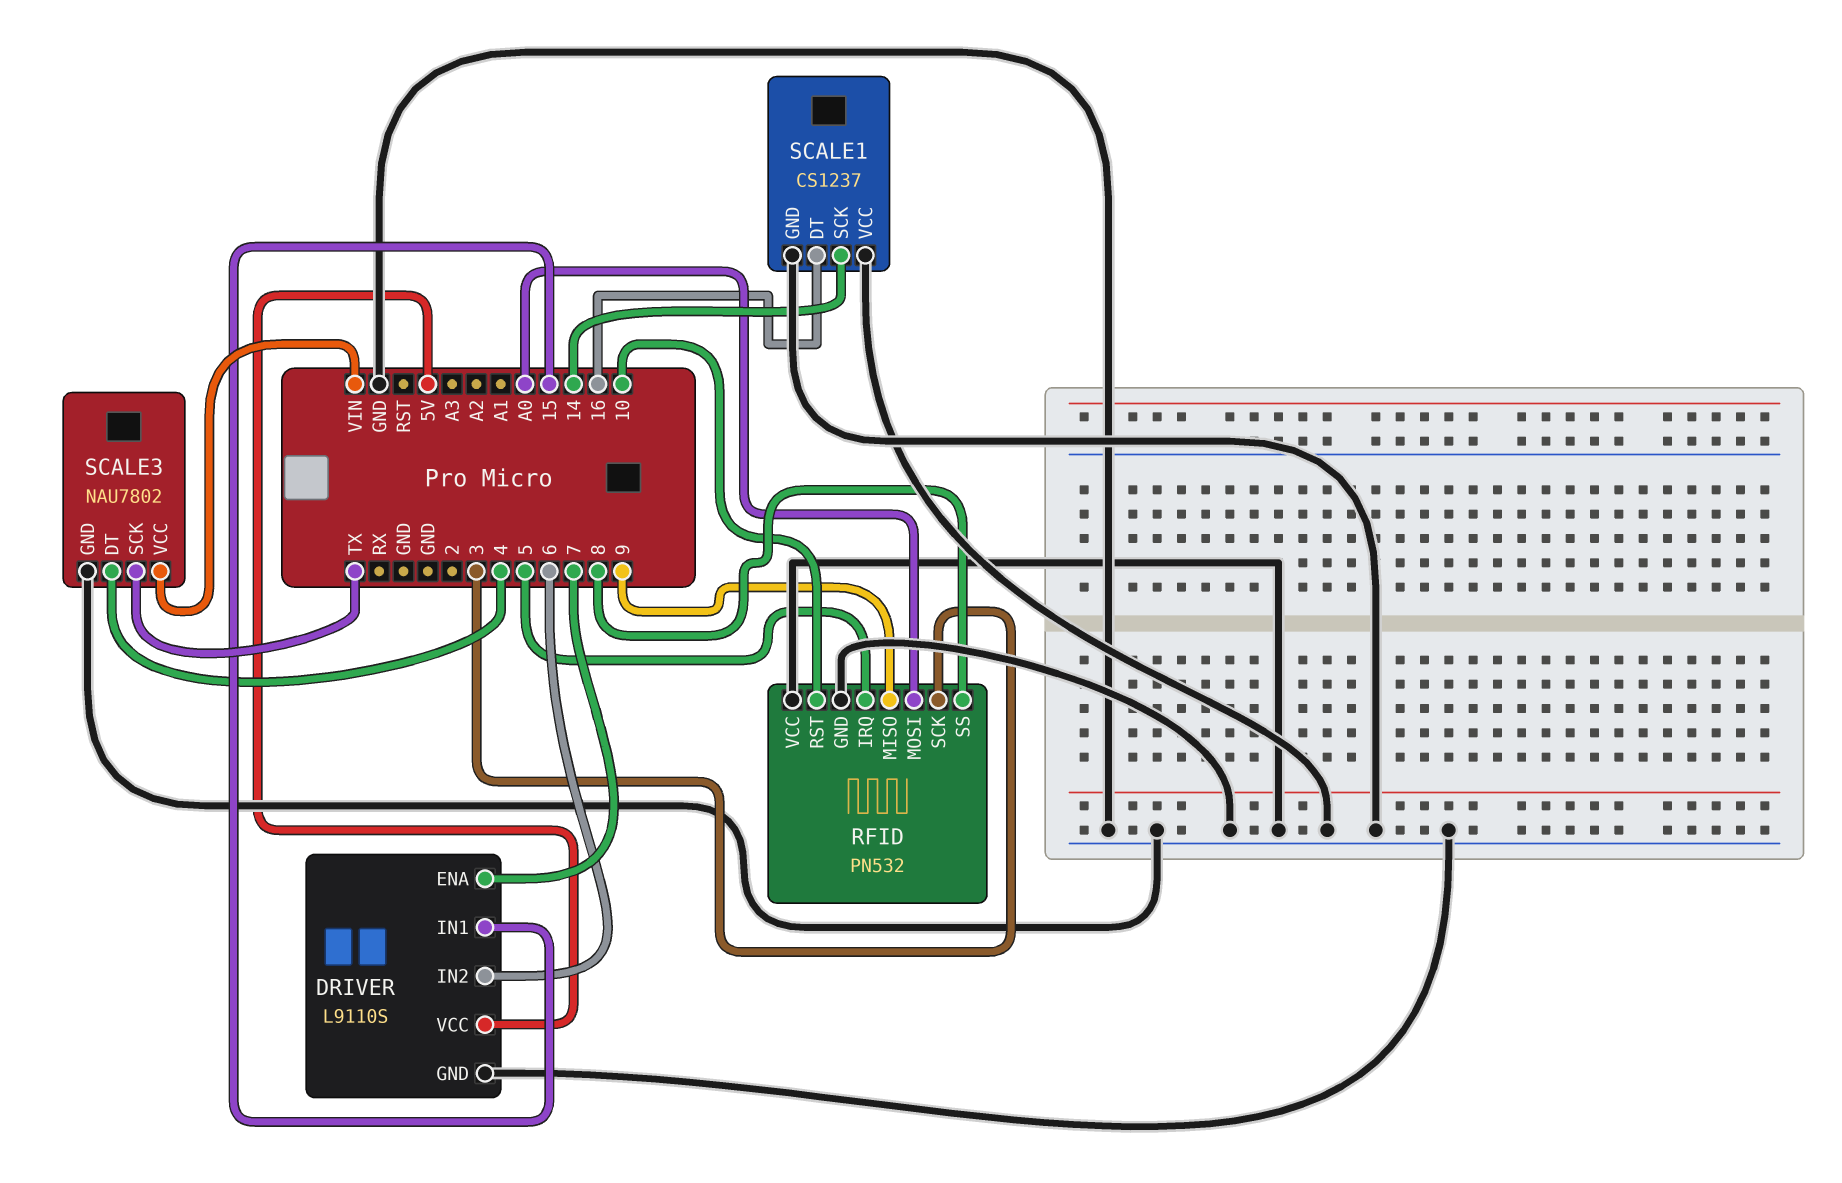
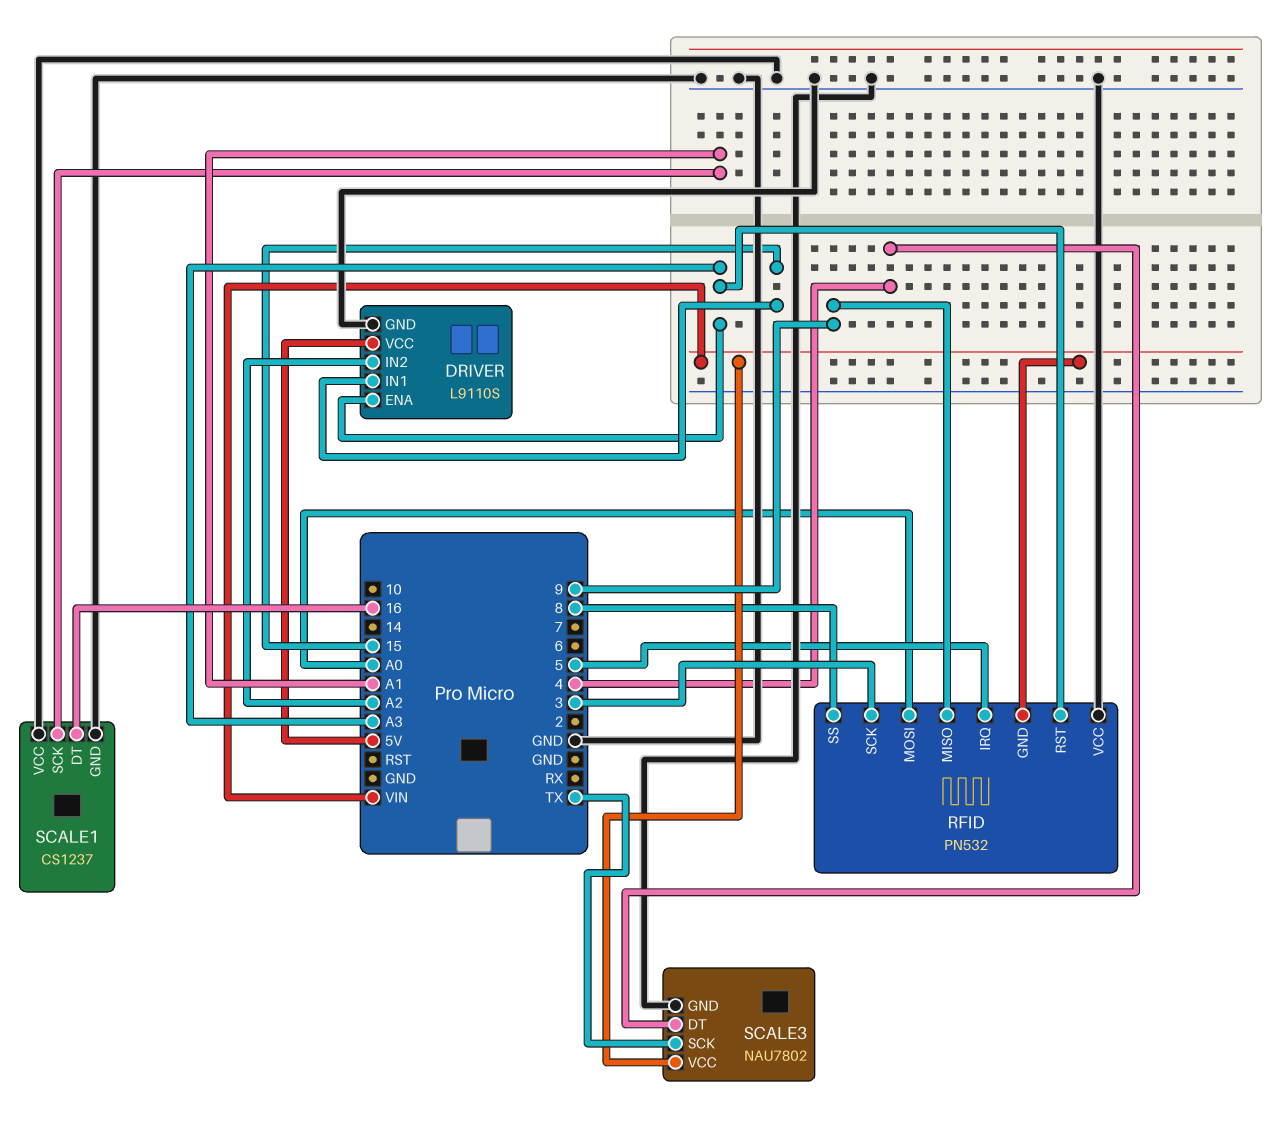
DRIVER pin ENA: 7 -> A3
DRIVER pin IN2: 6 -> A2
RFID pin GND: GND -> VIN
RFID pin RST: 10 -> A3
SCALE1 pin SCK: 14 -> A1

